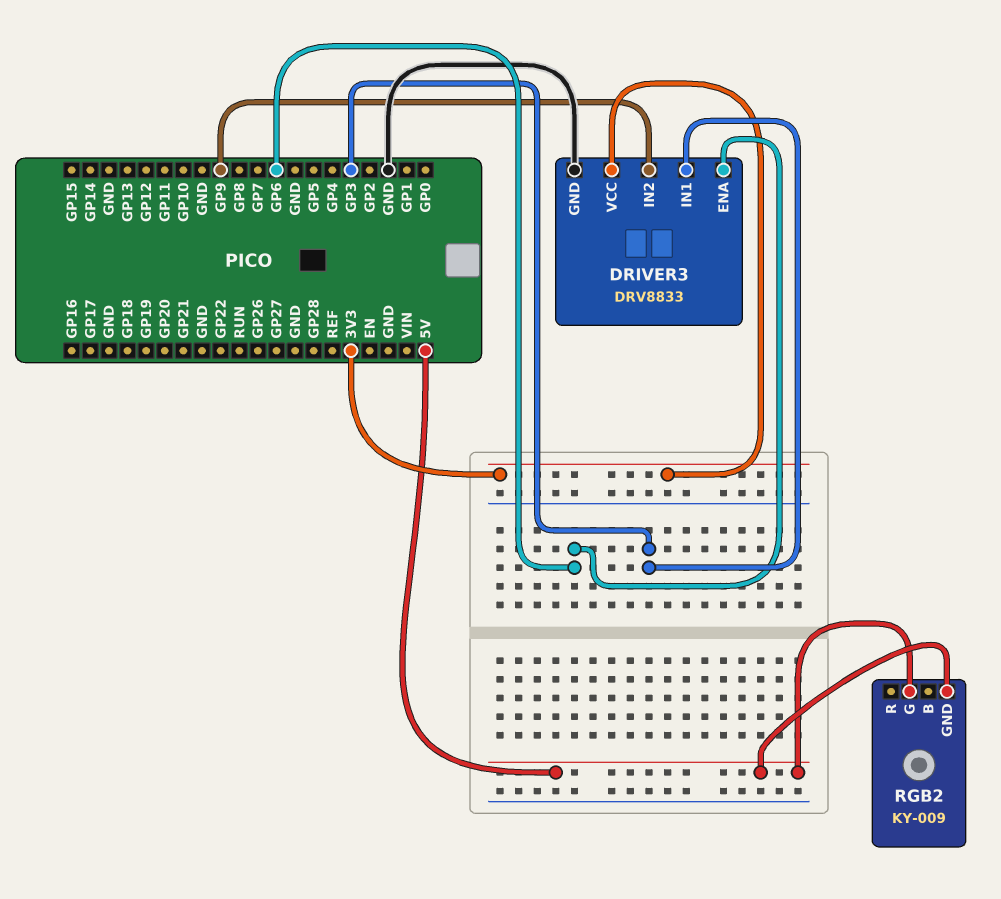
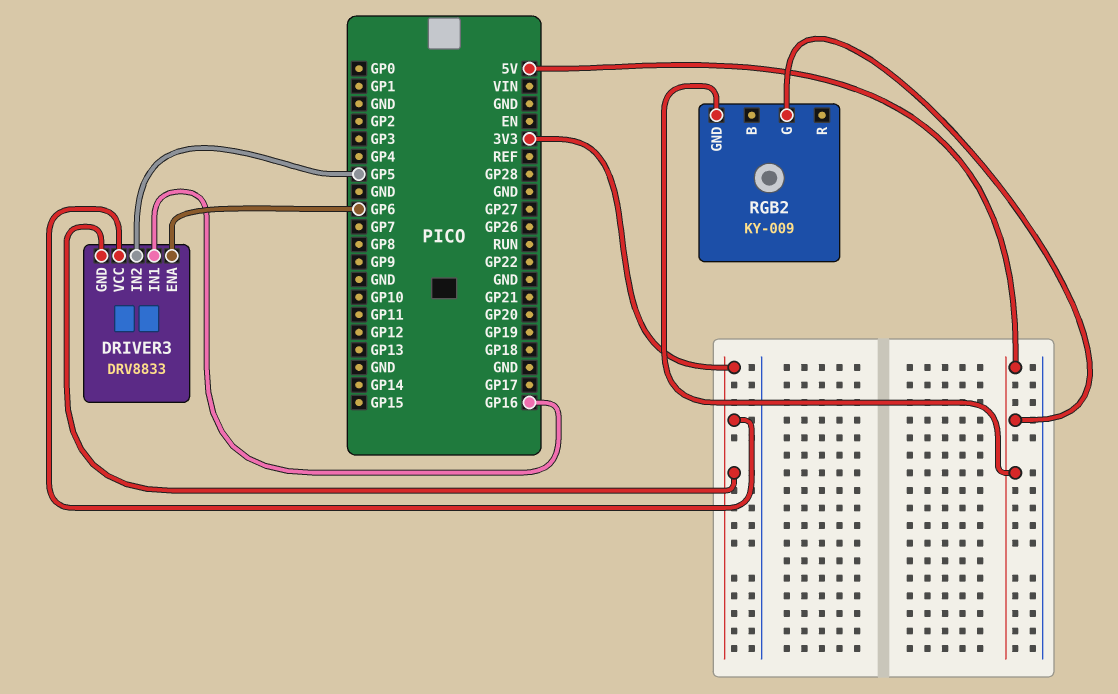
DRIVER3 pin GND: GND -> 3V3
DRIVER3 pin IN1: GP3 -> GP16
DRIVER3 pin IN2: GP9 -> GP5

